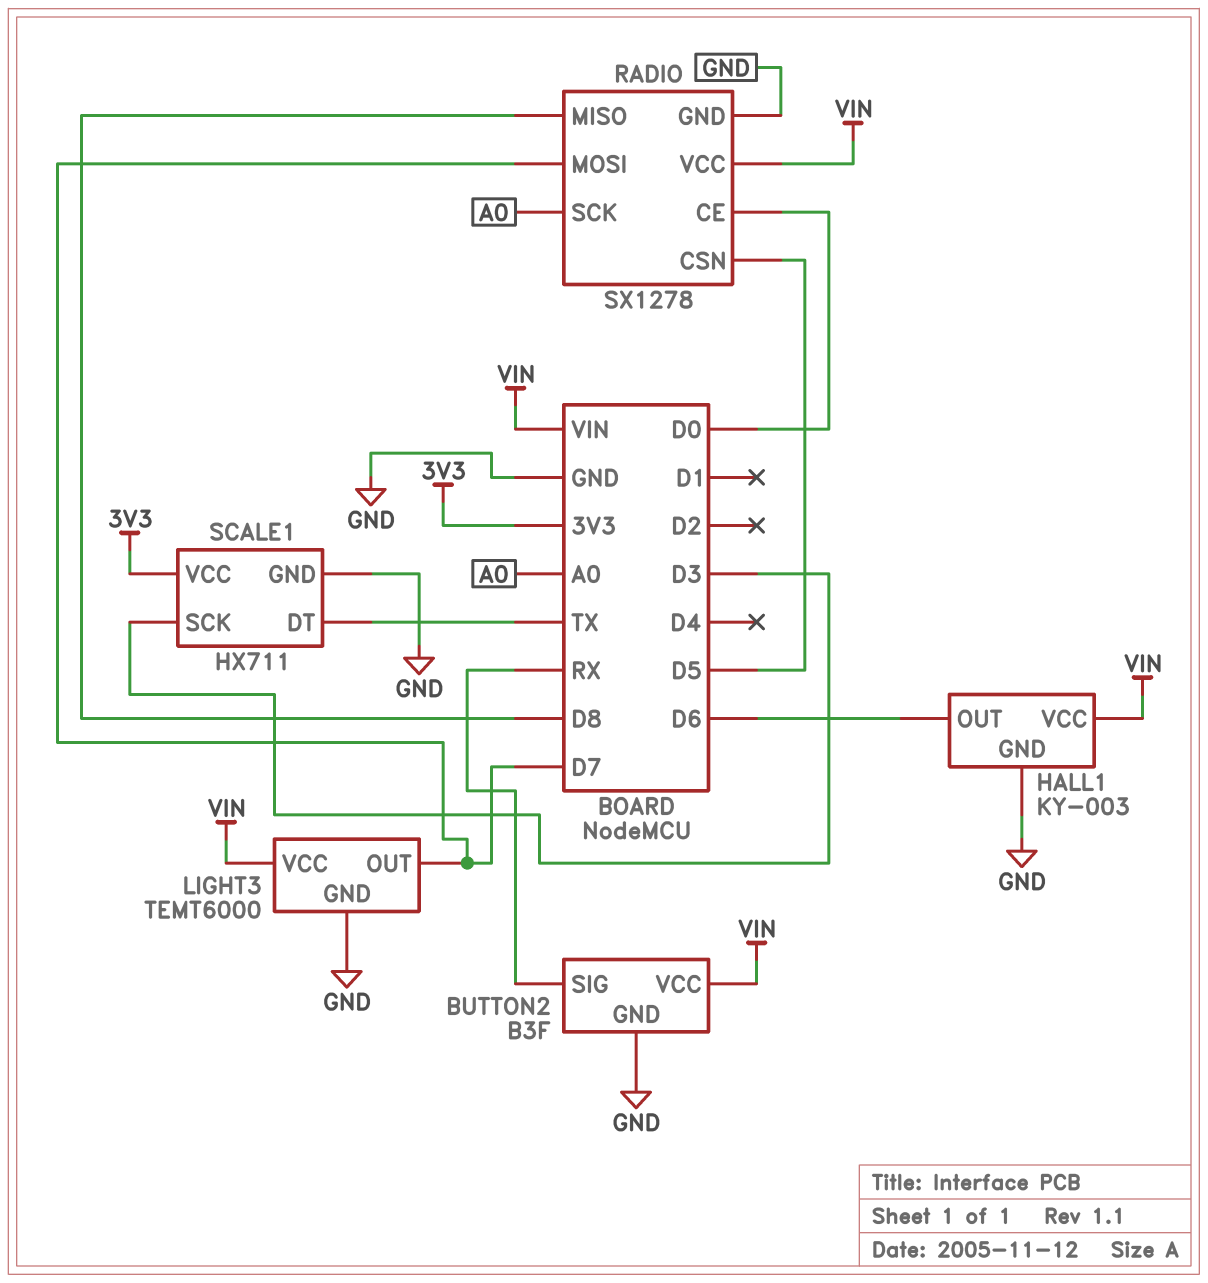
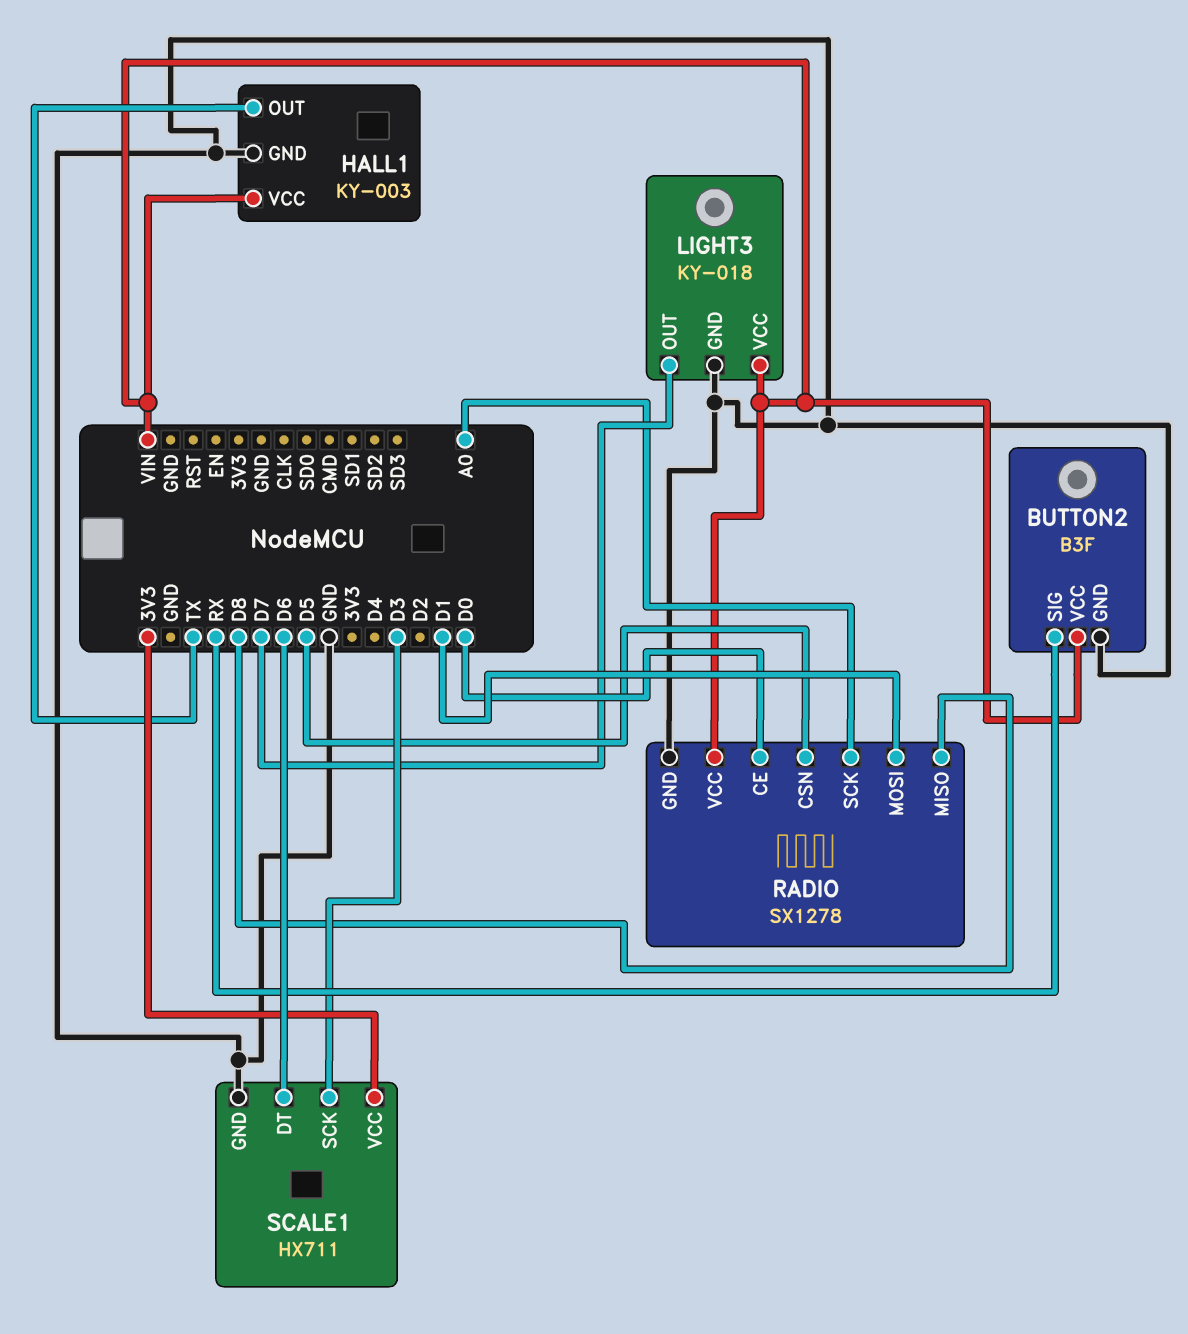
HALL1 pin OUT: D6 -> TX
LIGHT3: TEMT6000 -> KY-018
RADIO pin MOSI: D7 -> D1
SCALE1 pin DT: TX -> D6

